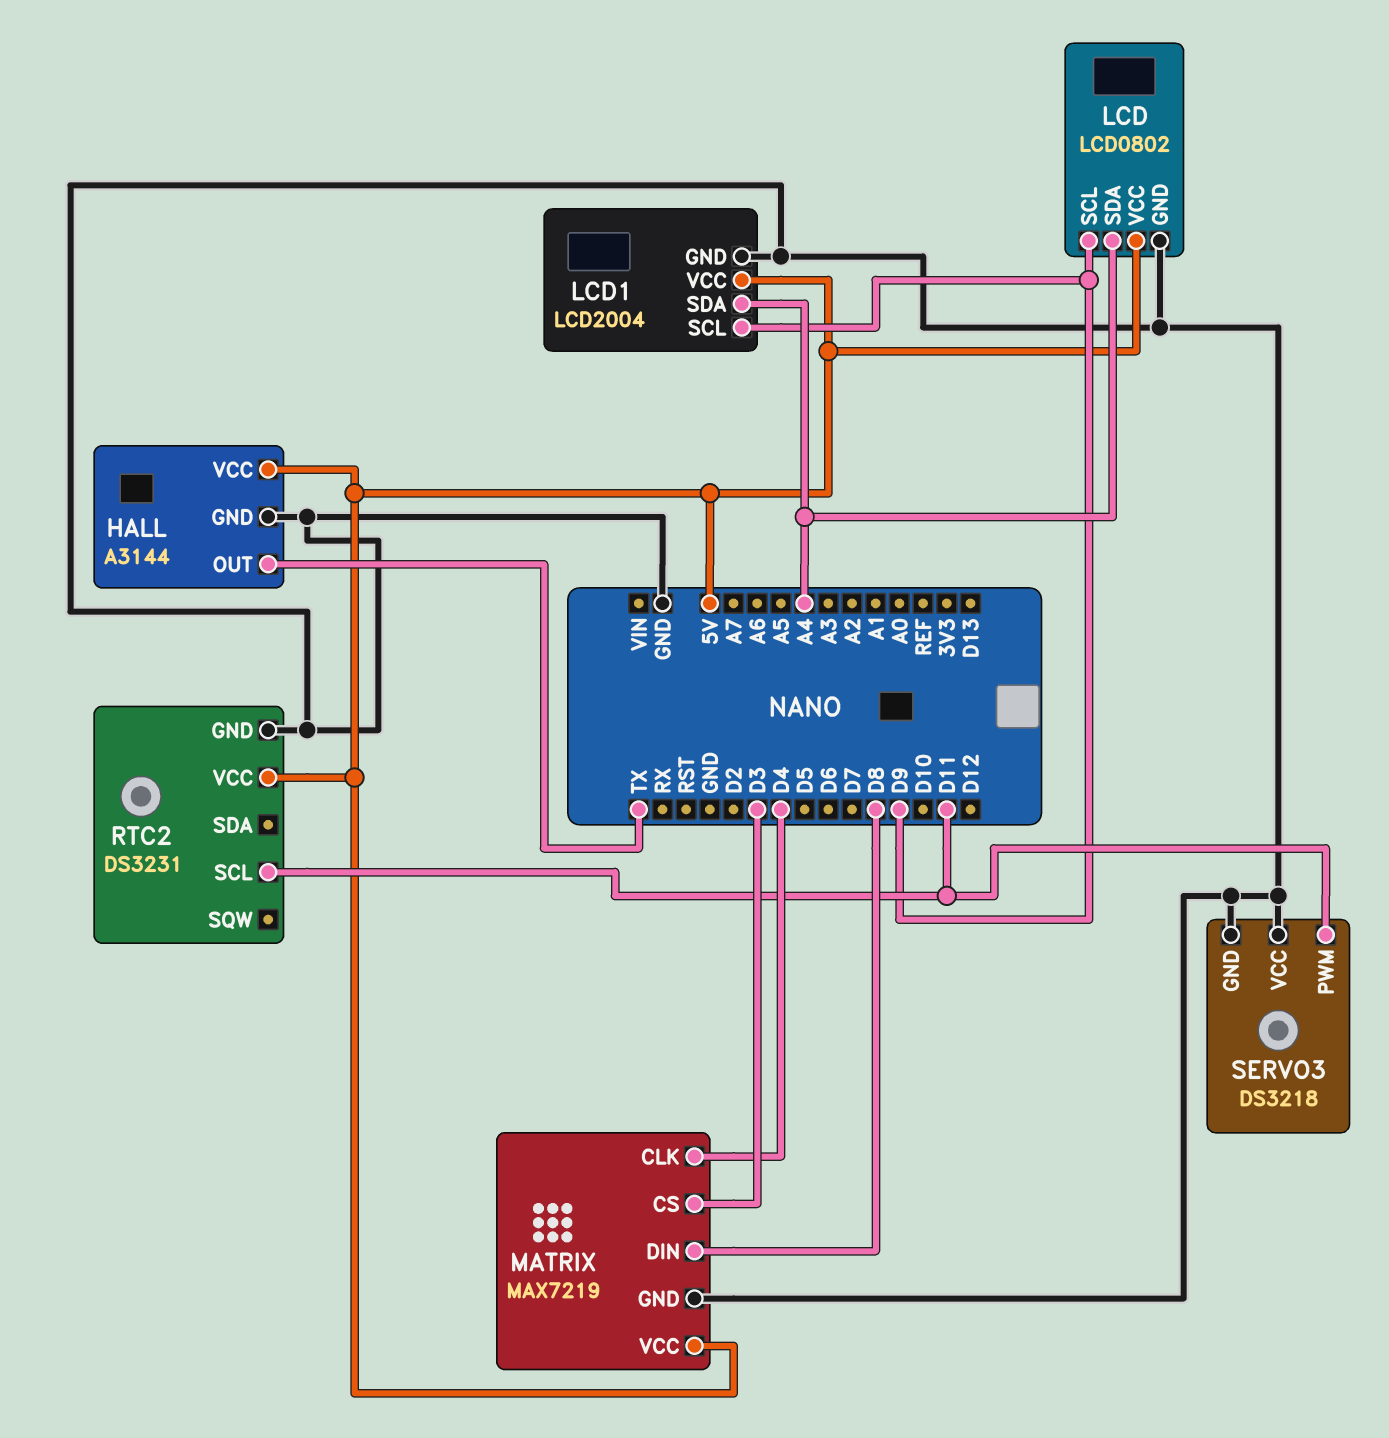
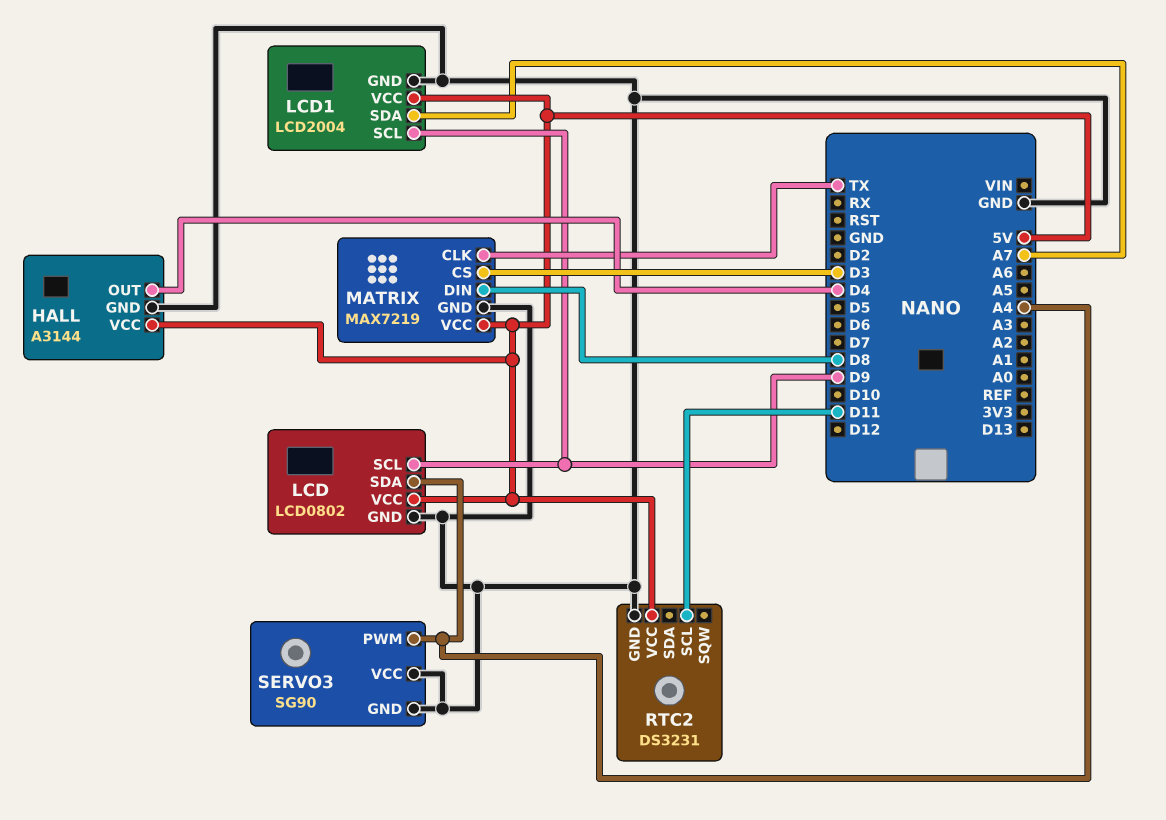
HALL pin OUT: TX -> D4
LCD1 pin SDA: A4 -> A7
MATRIX pin CLK: D4 -> TX
SERVO3: DS3218 -> SG90
SERVO3 pin PWM: D11 -> A4

